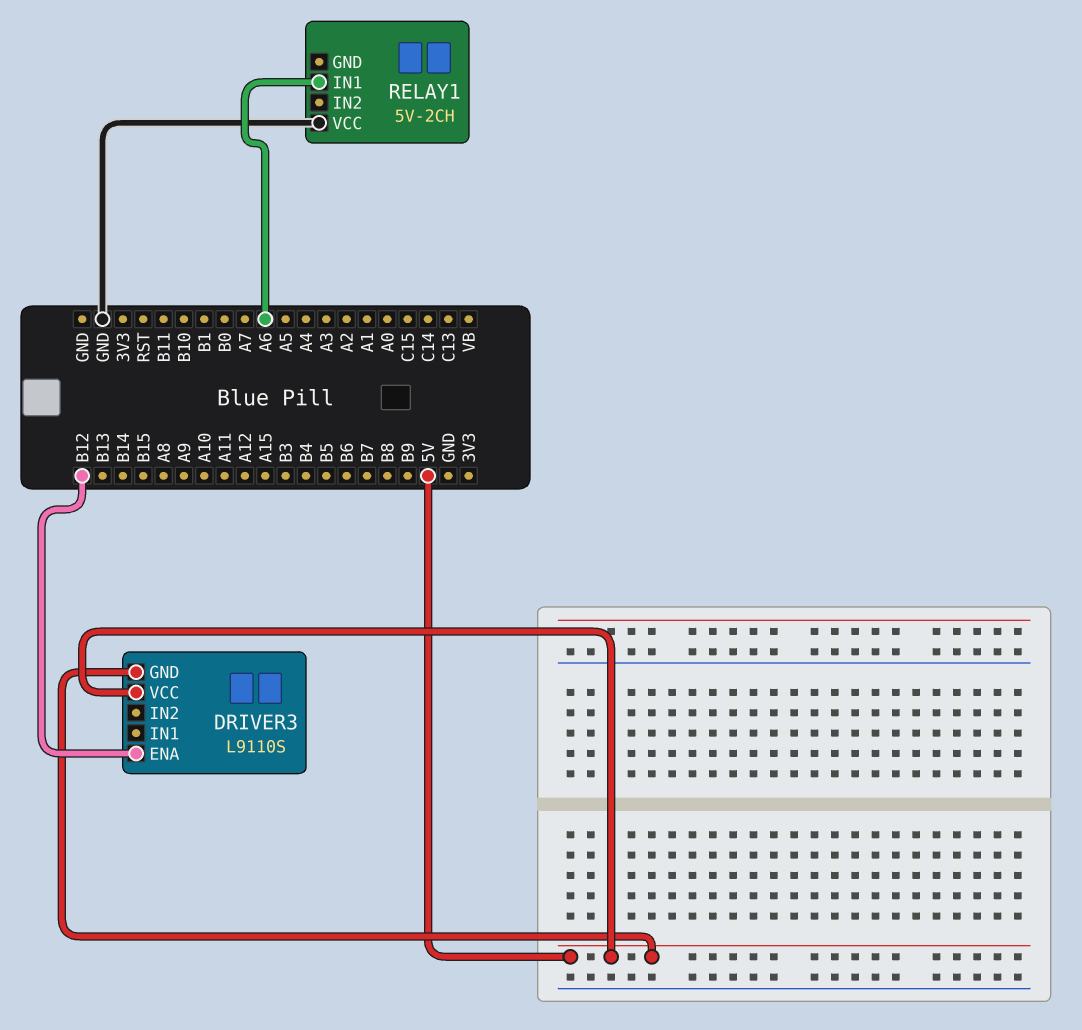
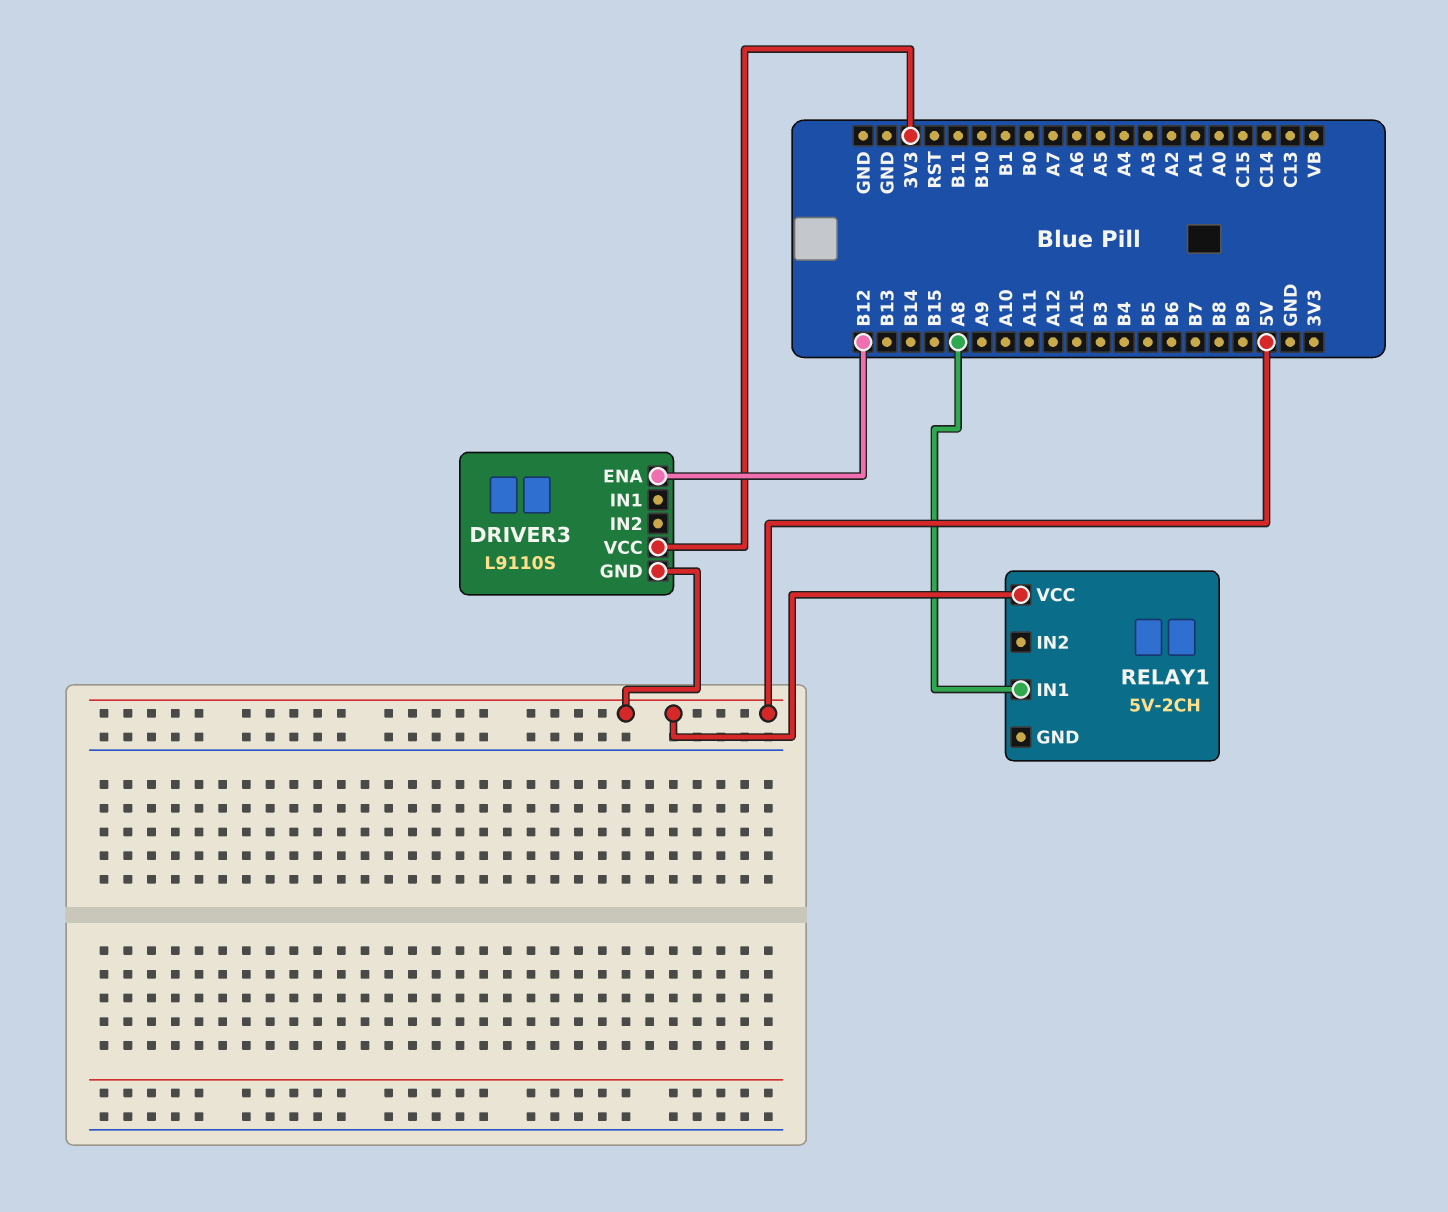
DRIVER3 pin VCC: 5V -> 3V3
RELAY1 pin IN1: A6 -> A8
RELAY1 pin VCC: GND -> 5V

